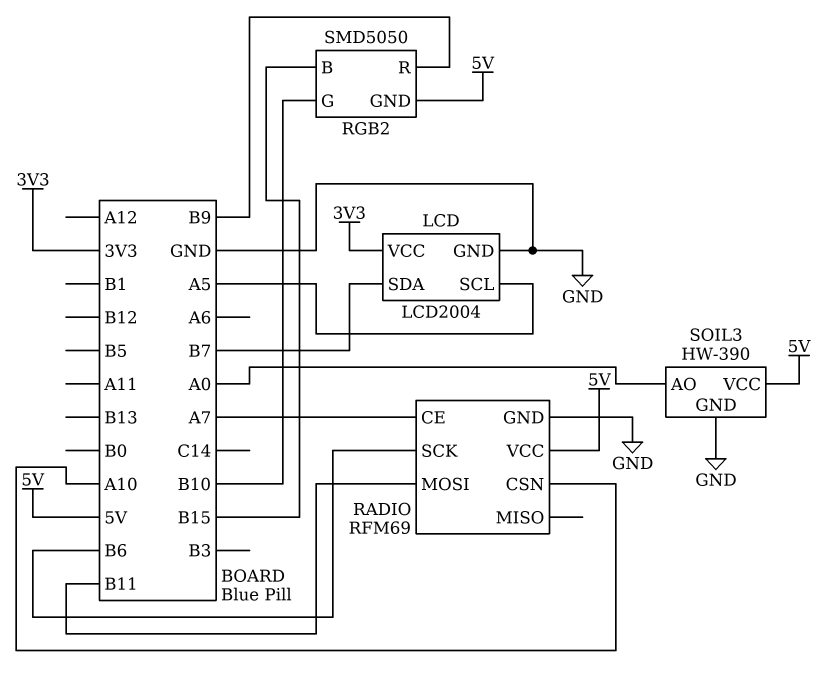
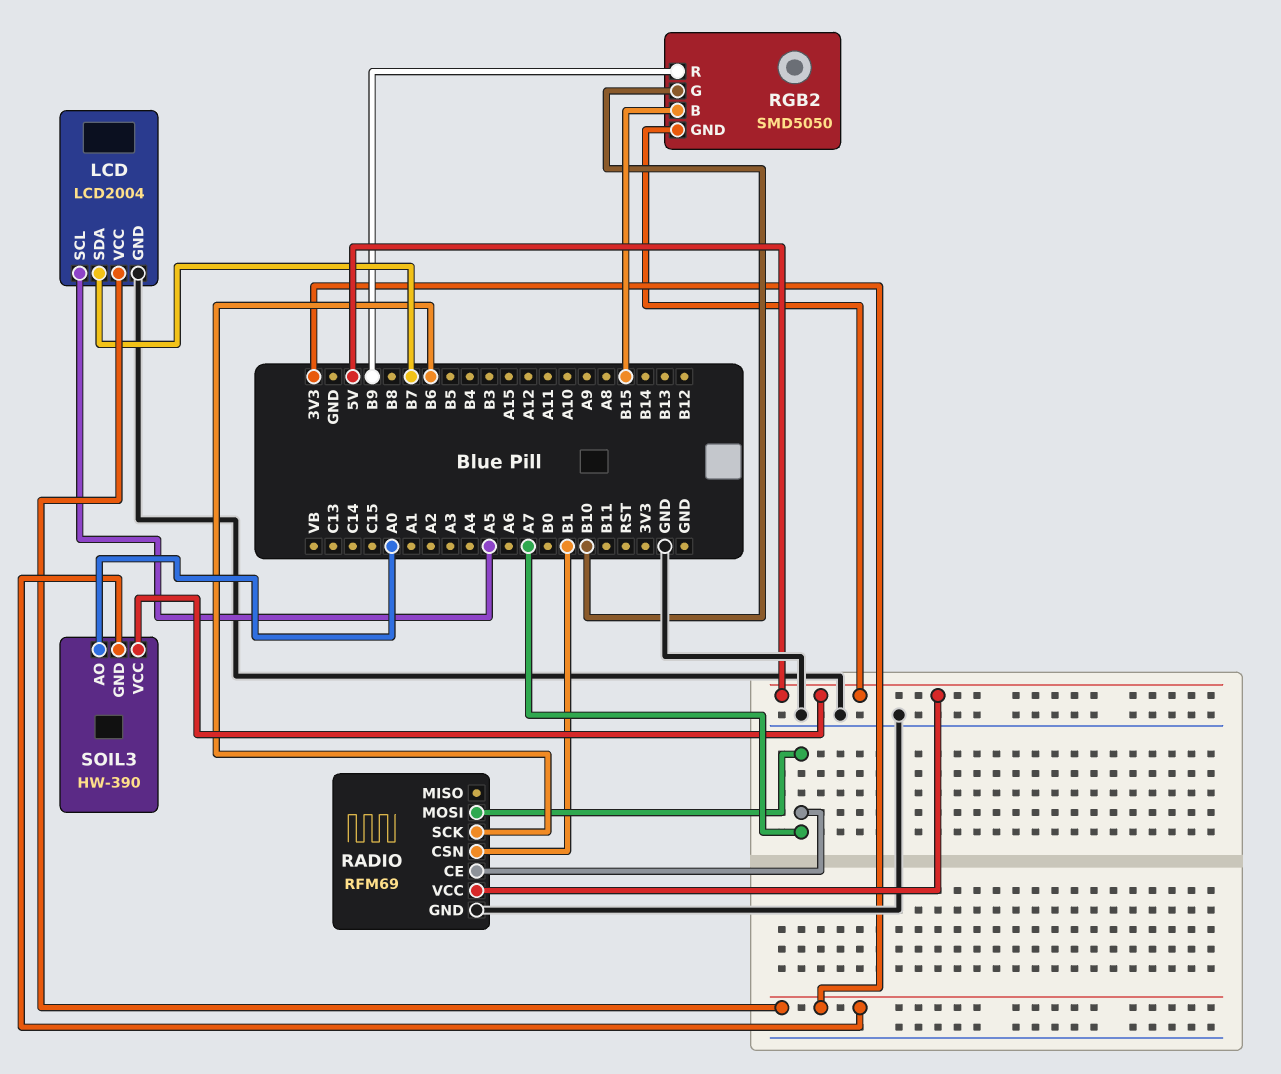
RADIO pin CSN: A10 -> B1
RADIO pin MOSI: B11 -> A7
SOIL3 pin GND: GND -> 3V3

